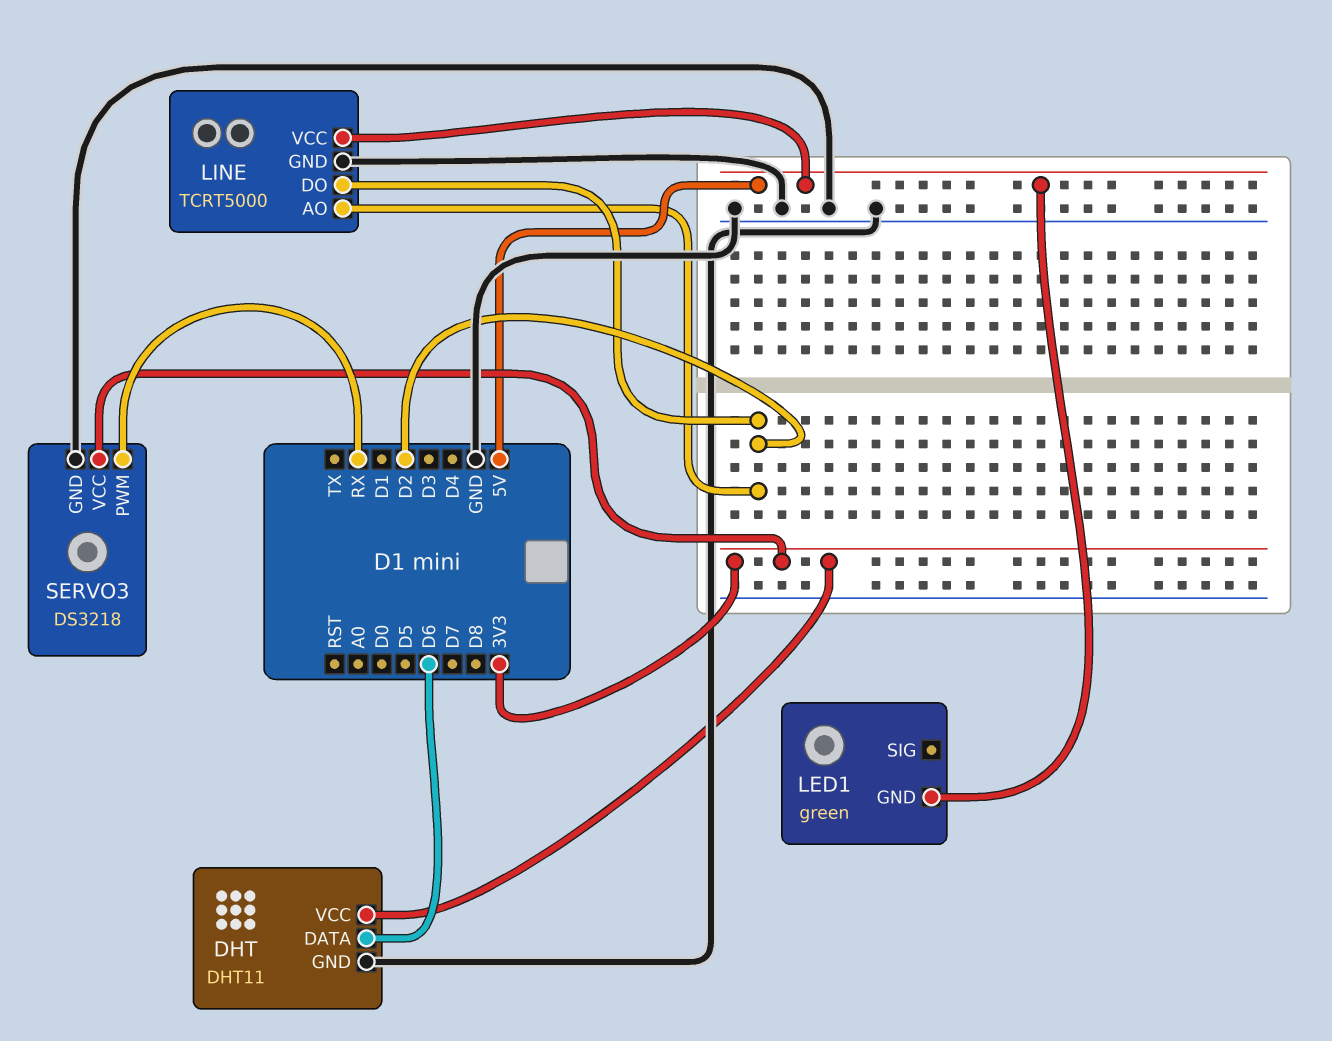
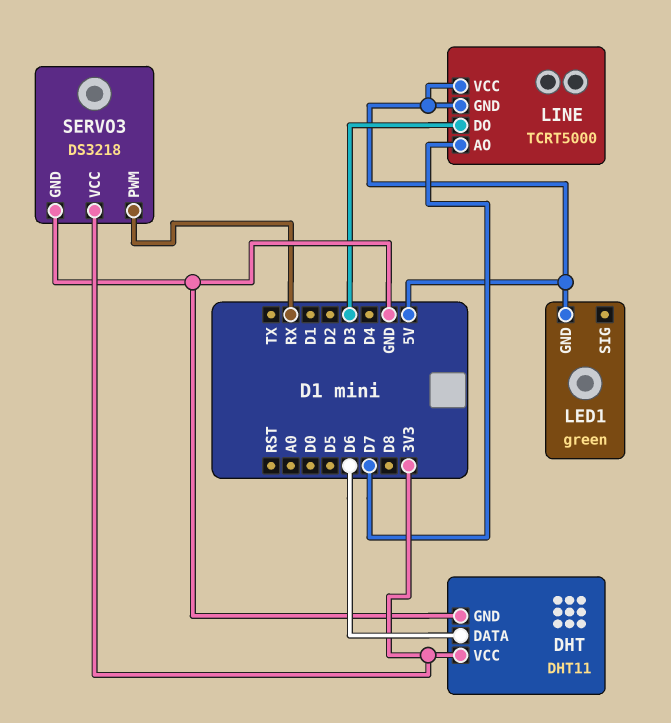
LINE pin AO: D2 -> D7
LINE pin DO: D2 -> D3
LINE pin GND: GND -> 5V

